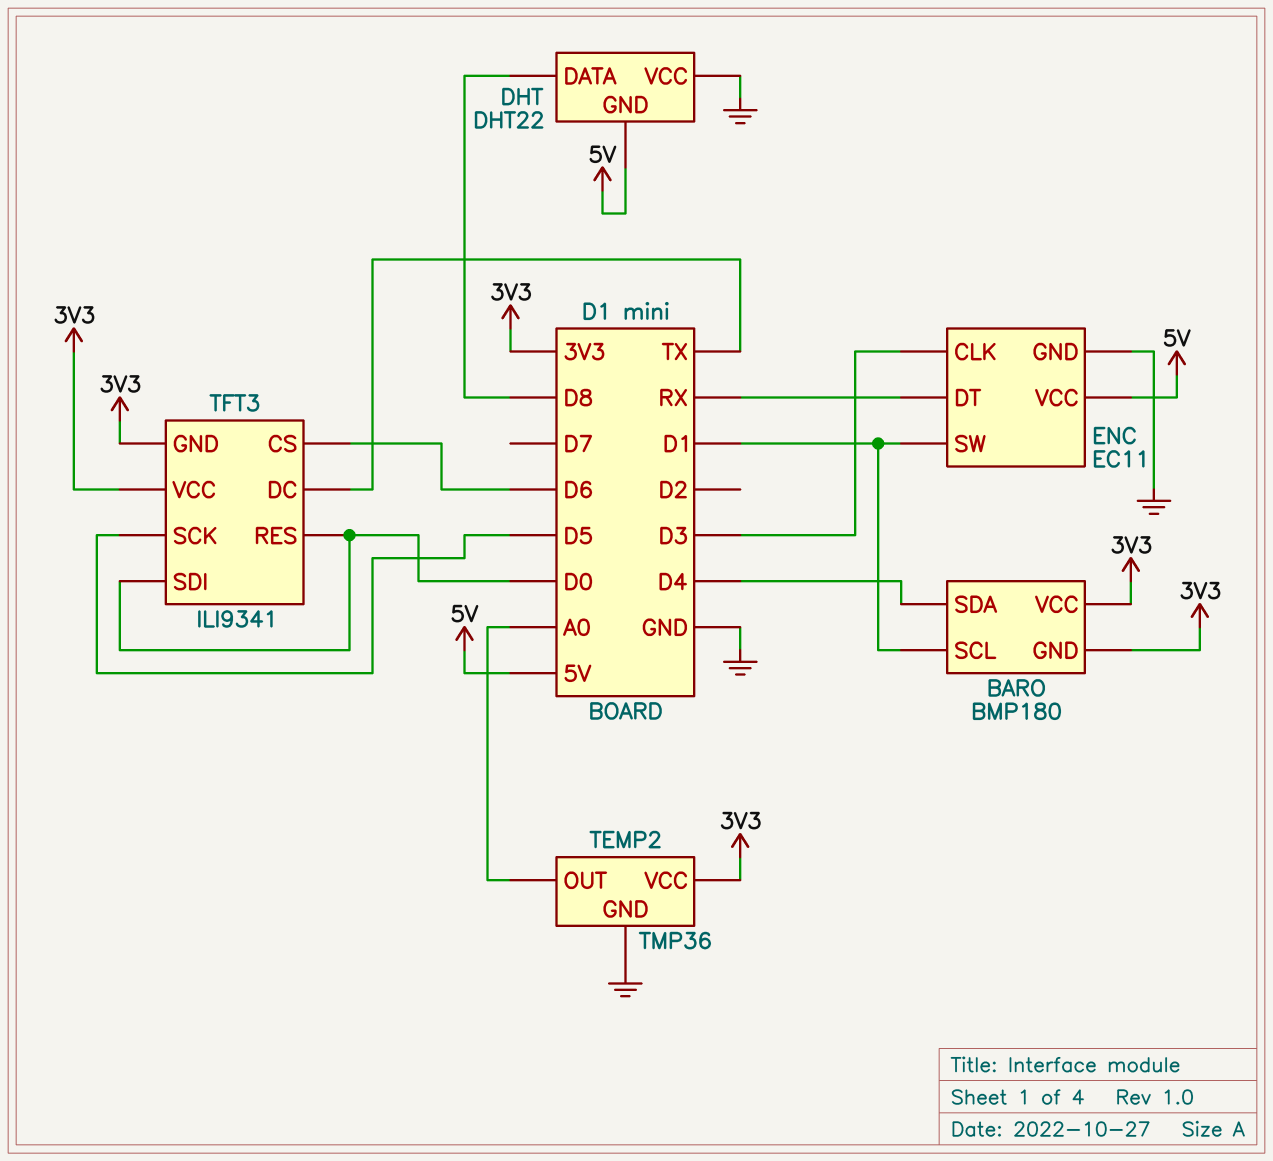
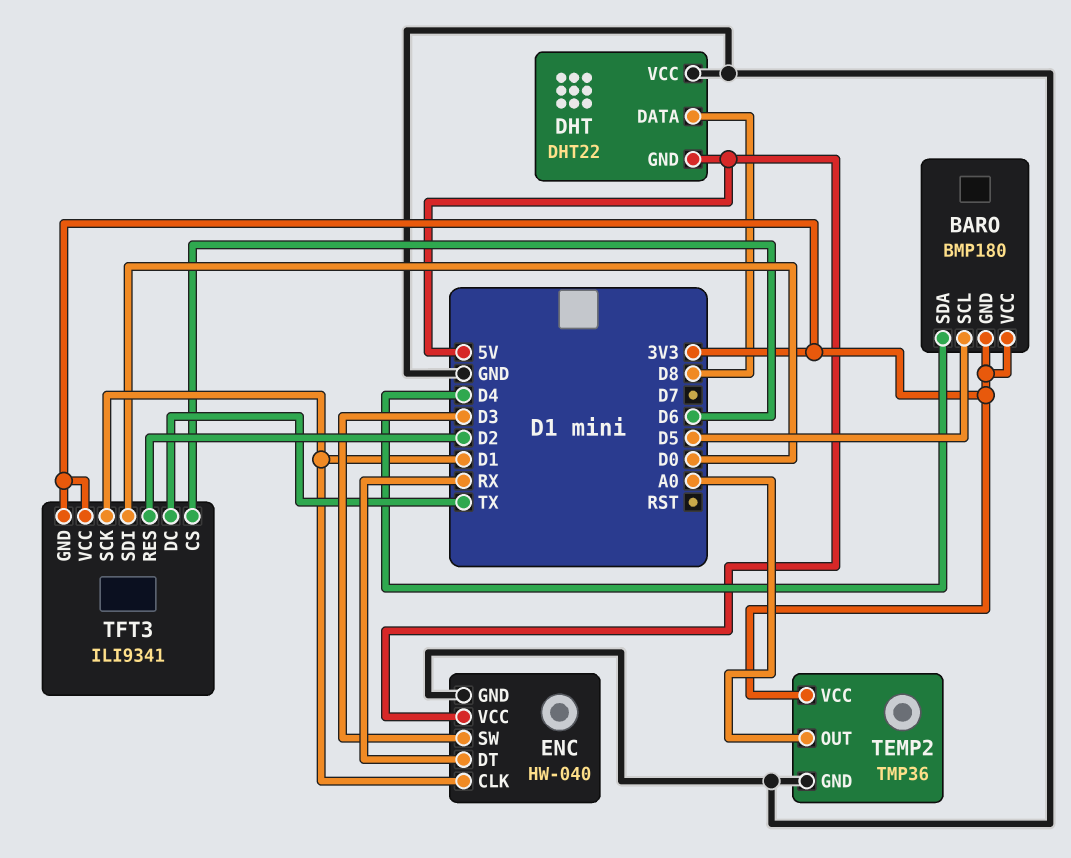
BARO pin SCL: D1 -> D5
ENC: EC11 -> HW-040
ENC pin CLK: D3 -> D1
ENC pin SW: D1 -> D3
TFT3 pin RES: D0 -> D2
TFT3 pin SCK: D5 -> D1

